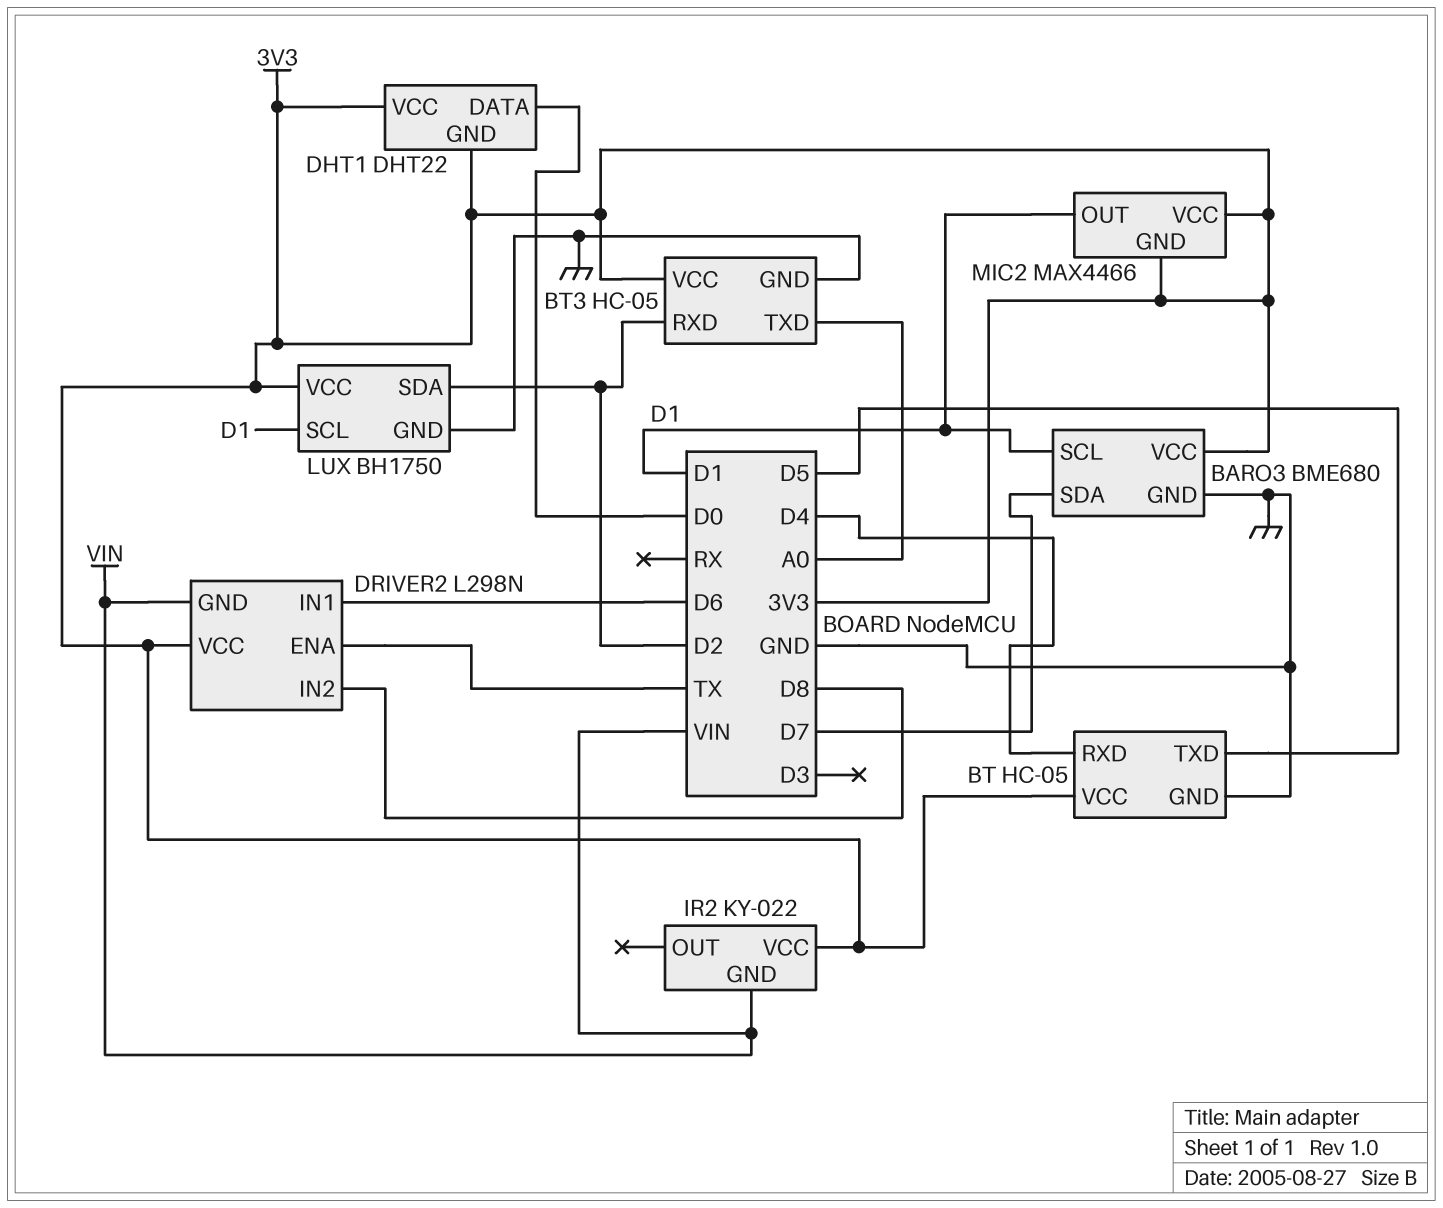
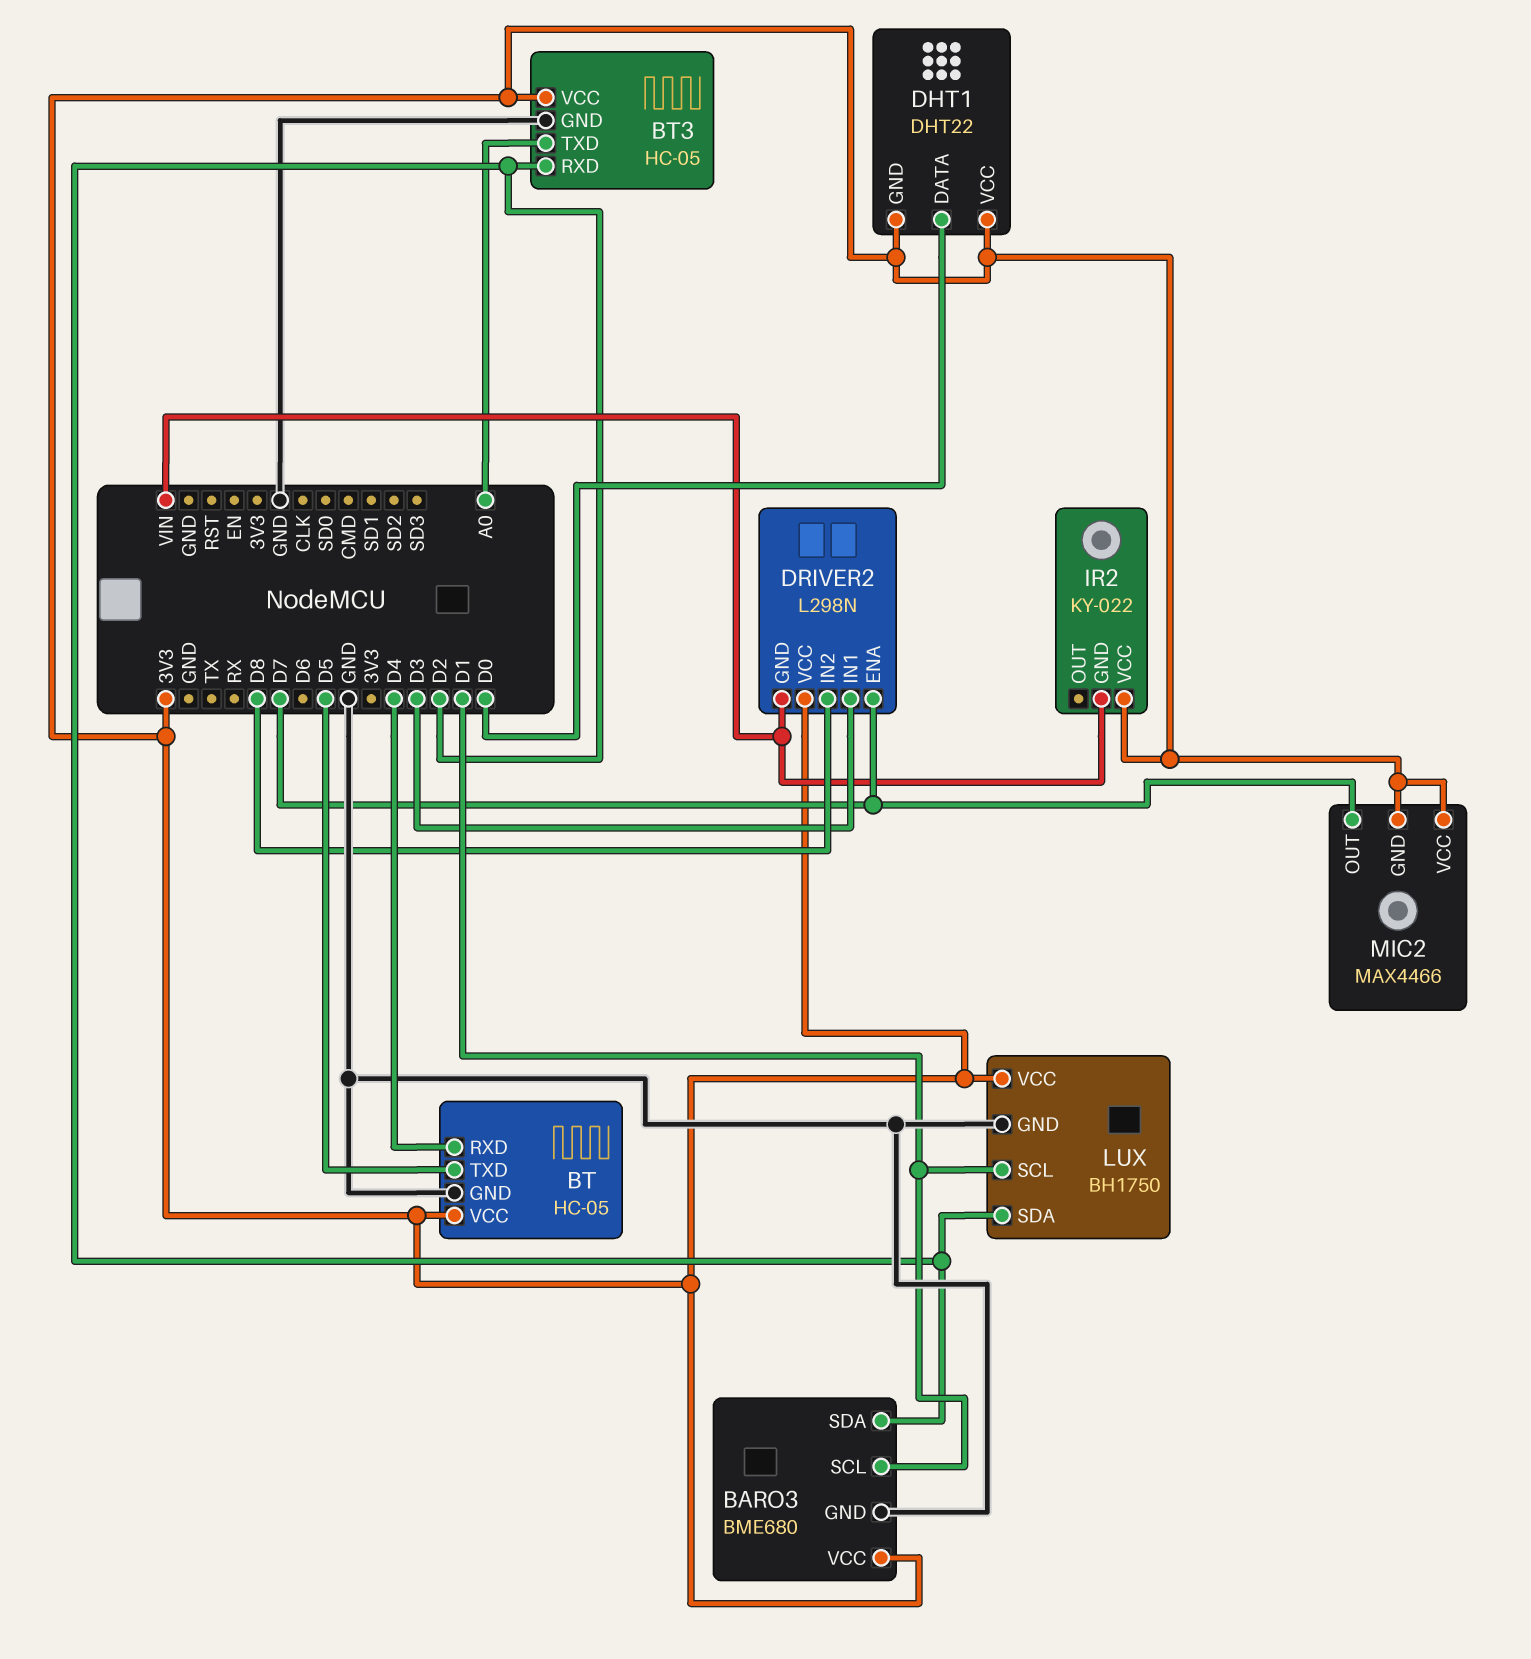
BARO3 pin SDA: D7 -> D2
DRIVER2 pin ENA: TX -> D7
DRIVER2 pin IN1: D6 -> D3
MIC2 pin OUT: D1 -> D7

